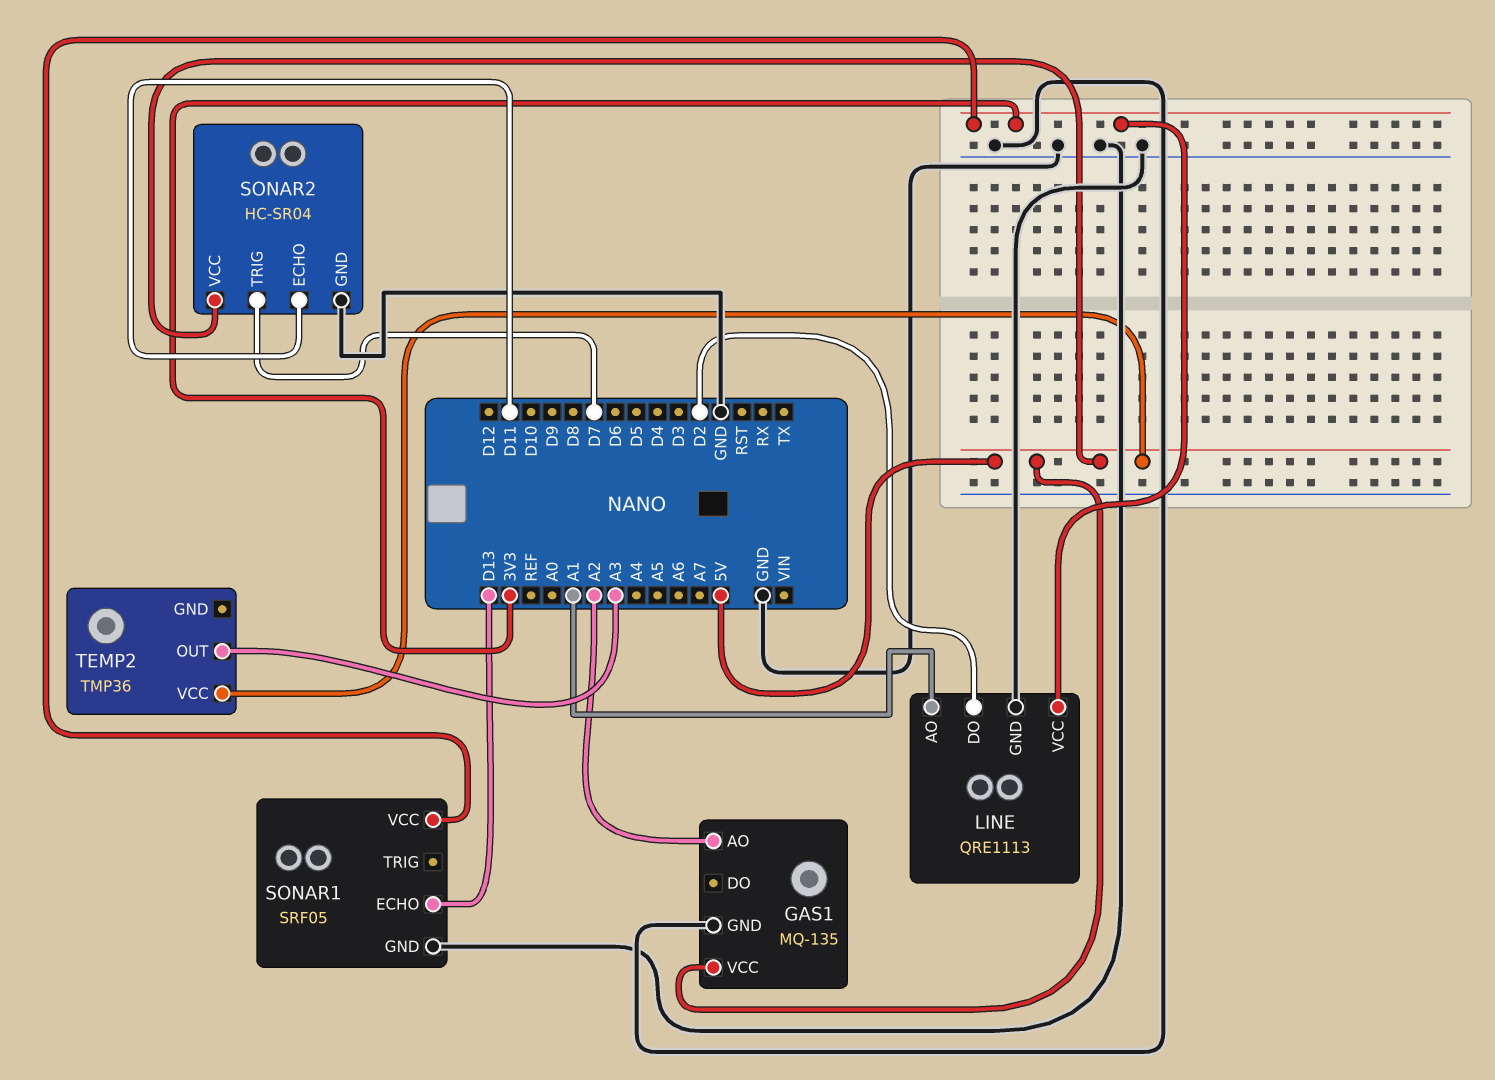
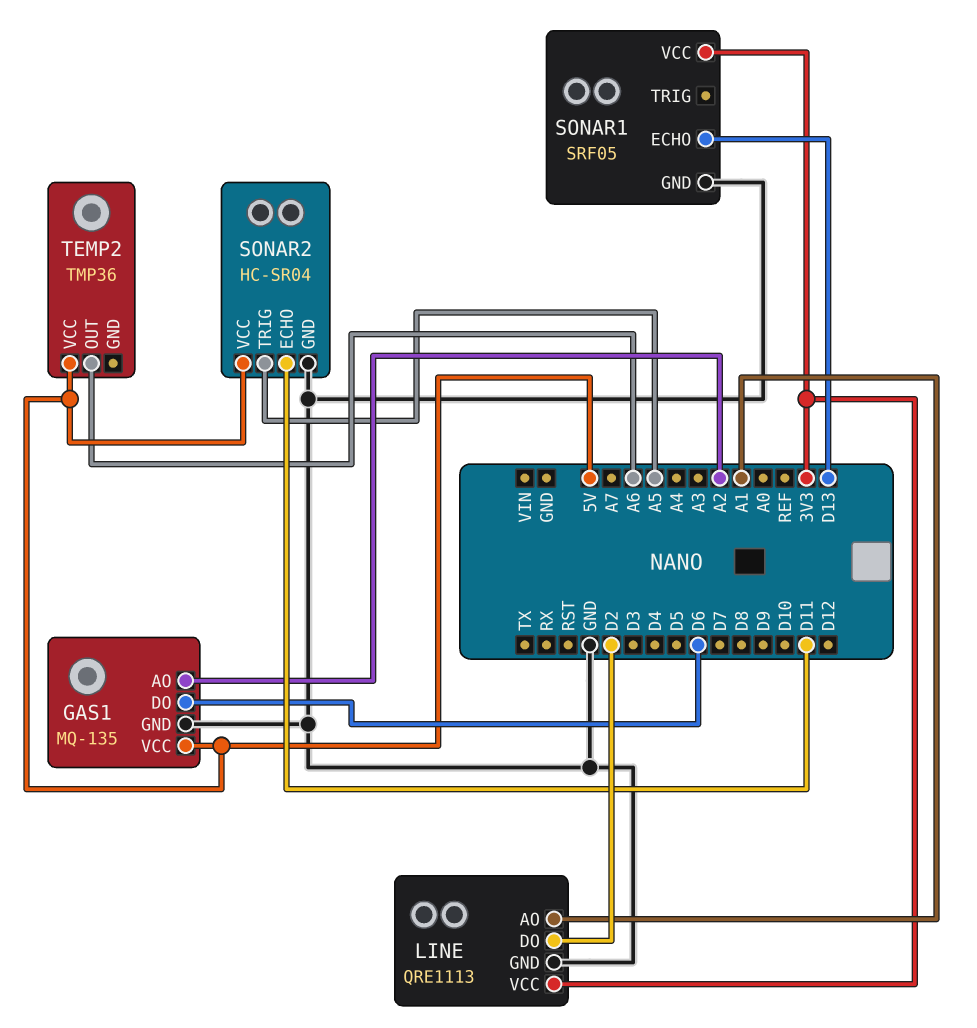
GAS1 pin DO: none -> D6
SONAR2 pin TRIG: D7 -> A5
TEMP2 pin OUT: A3 -> A6

